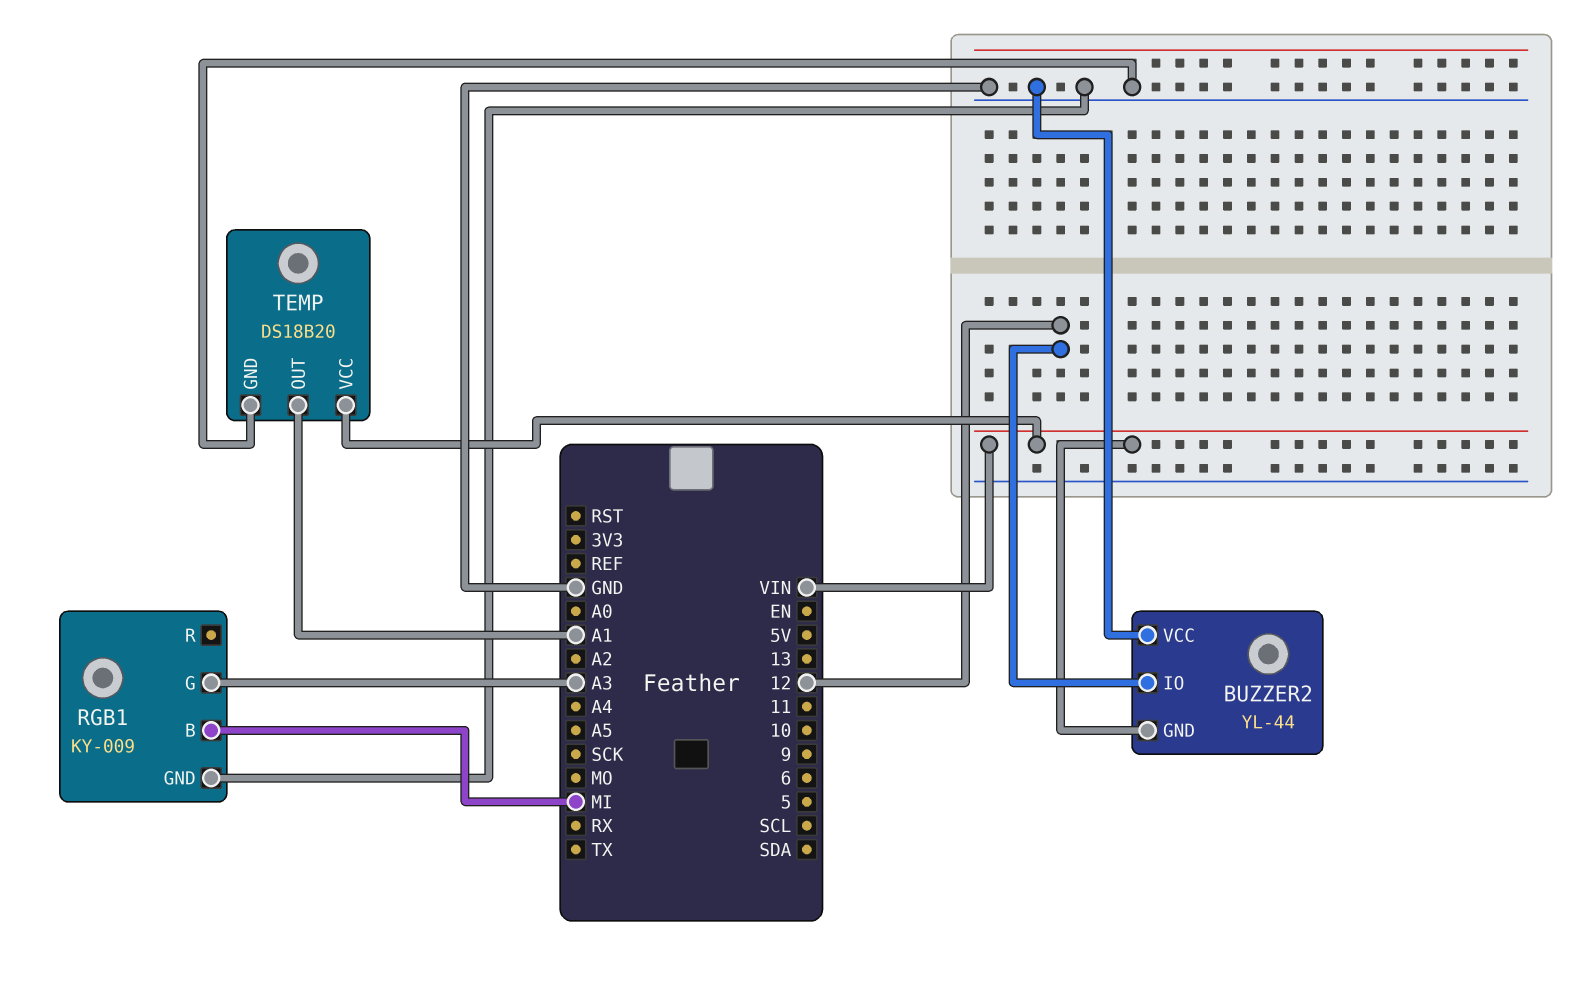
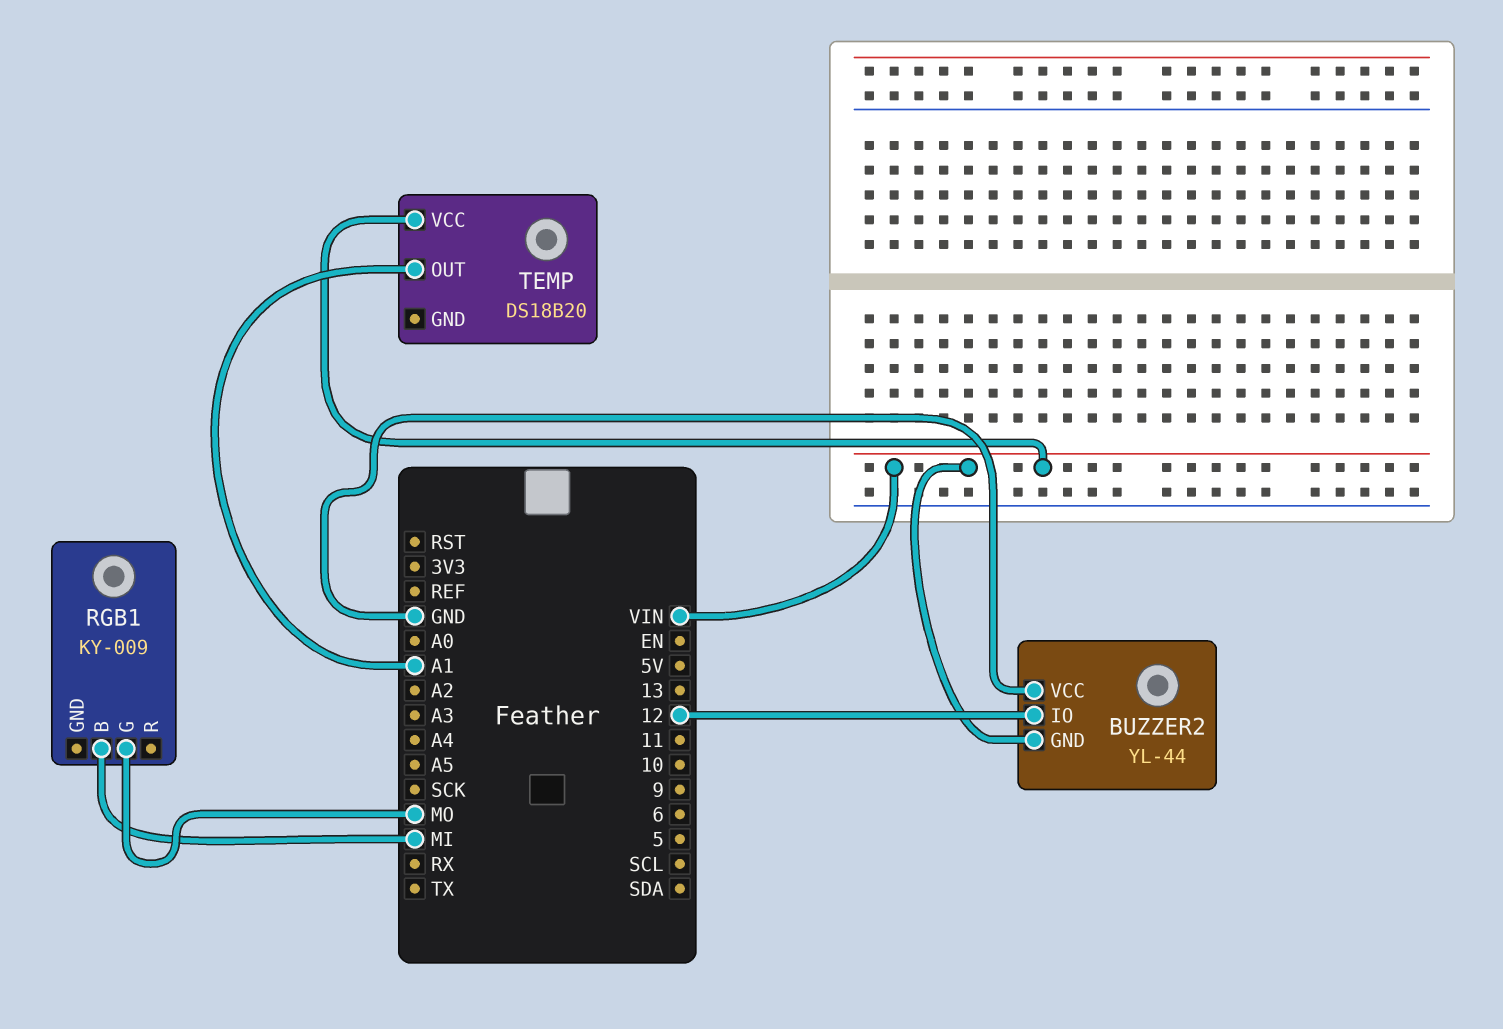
RGB1 pin G: A3 -> MO
RGB1 pin GND: GND -> none
TEMP pin GND: GND -> none

